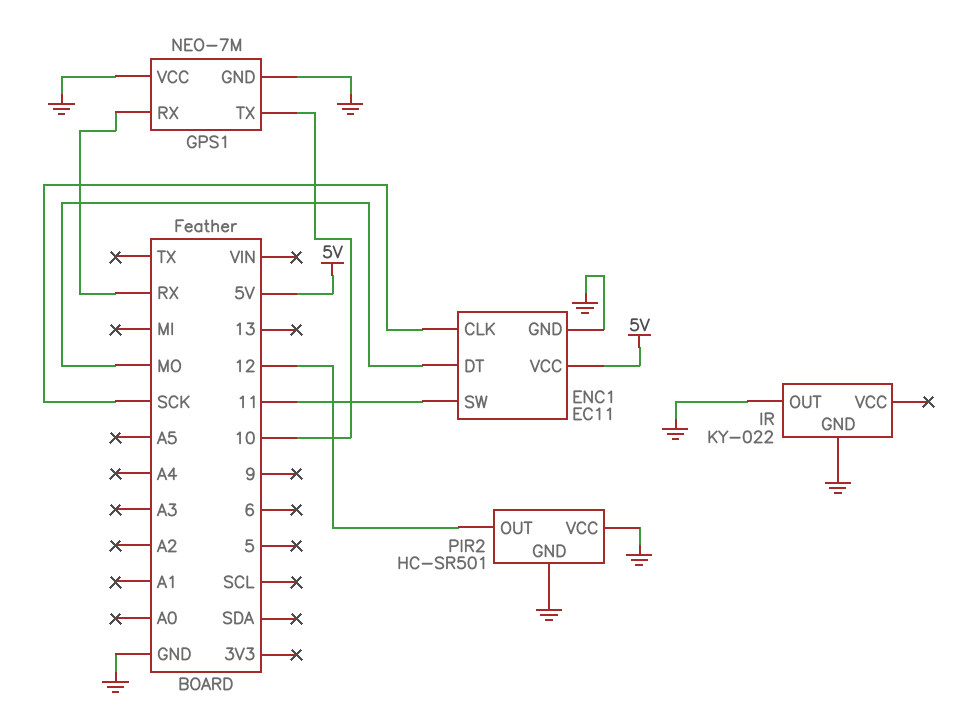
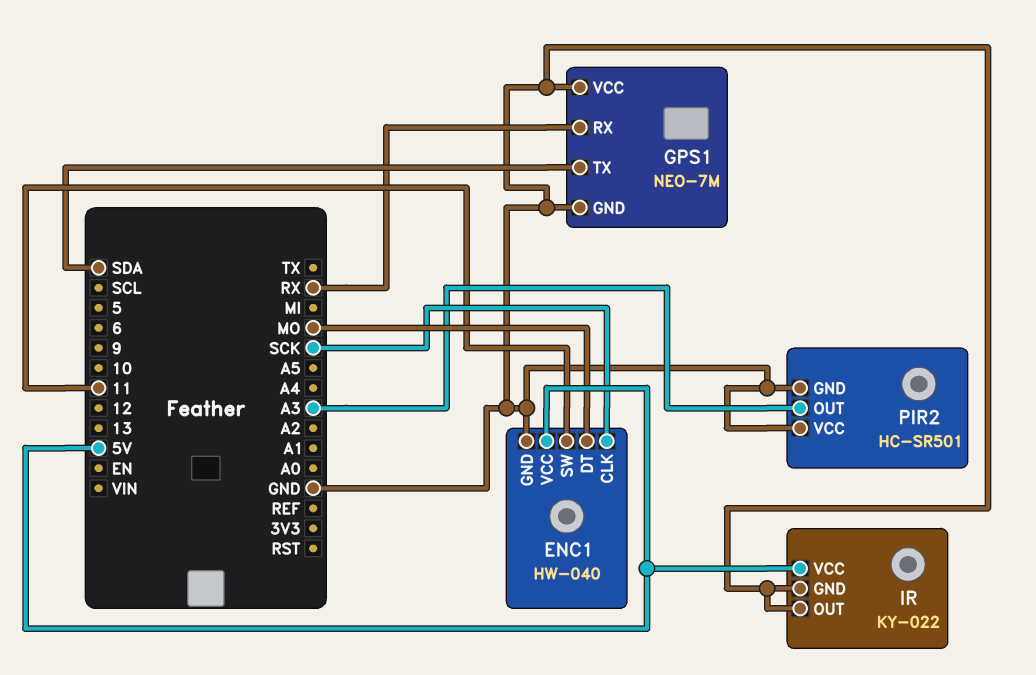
ENC1: EC11 -> HW-040
GPS1 pin TX: 10 -> SDA
IR pin VCC: none -> 5V
PIR2 pin OUT: 12 -> A3

